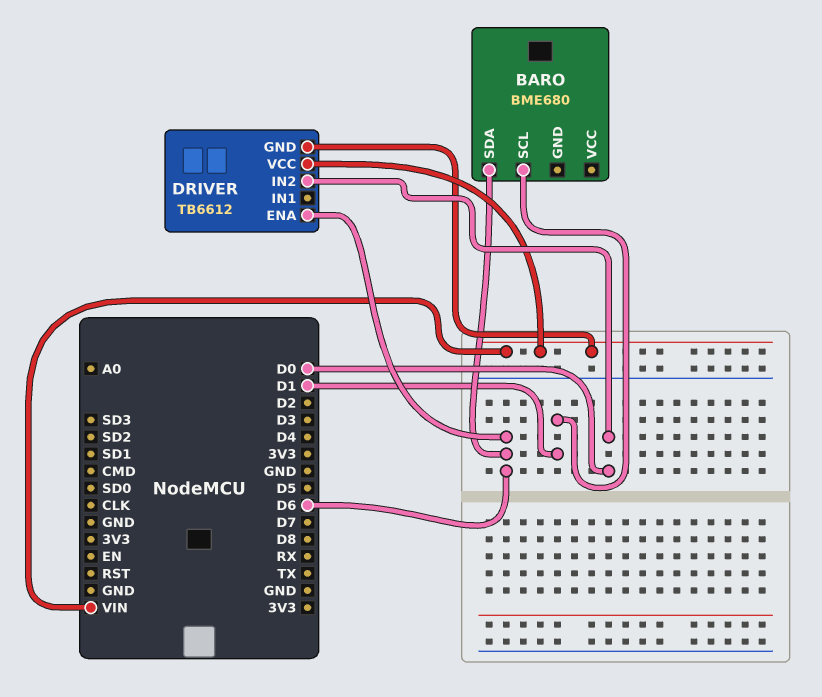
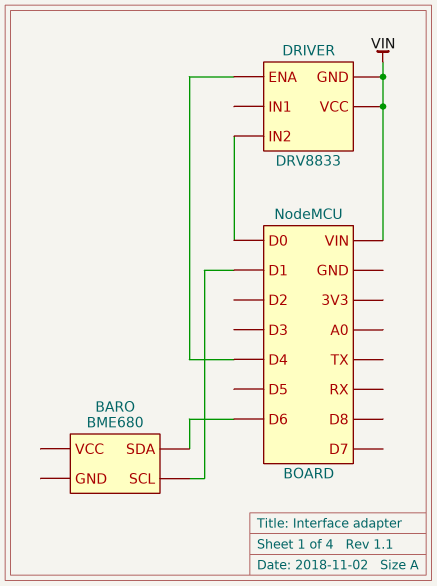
DRIVER: TB6612 -> DRV8833
DRIVER pin ENA: D6 -> D4

